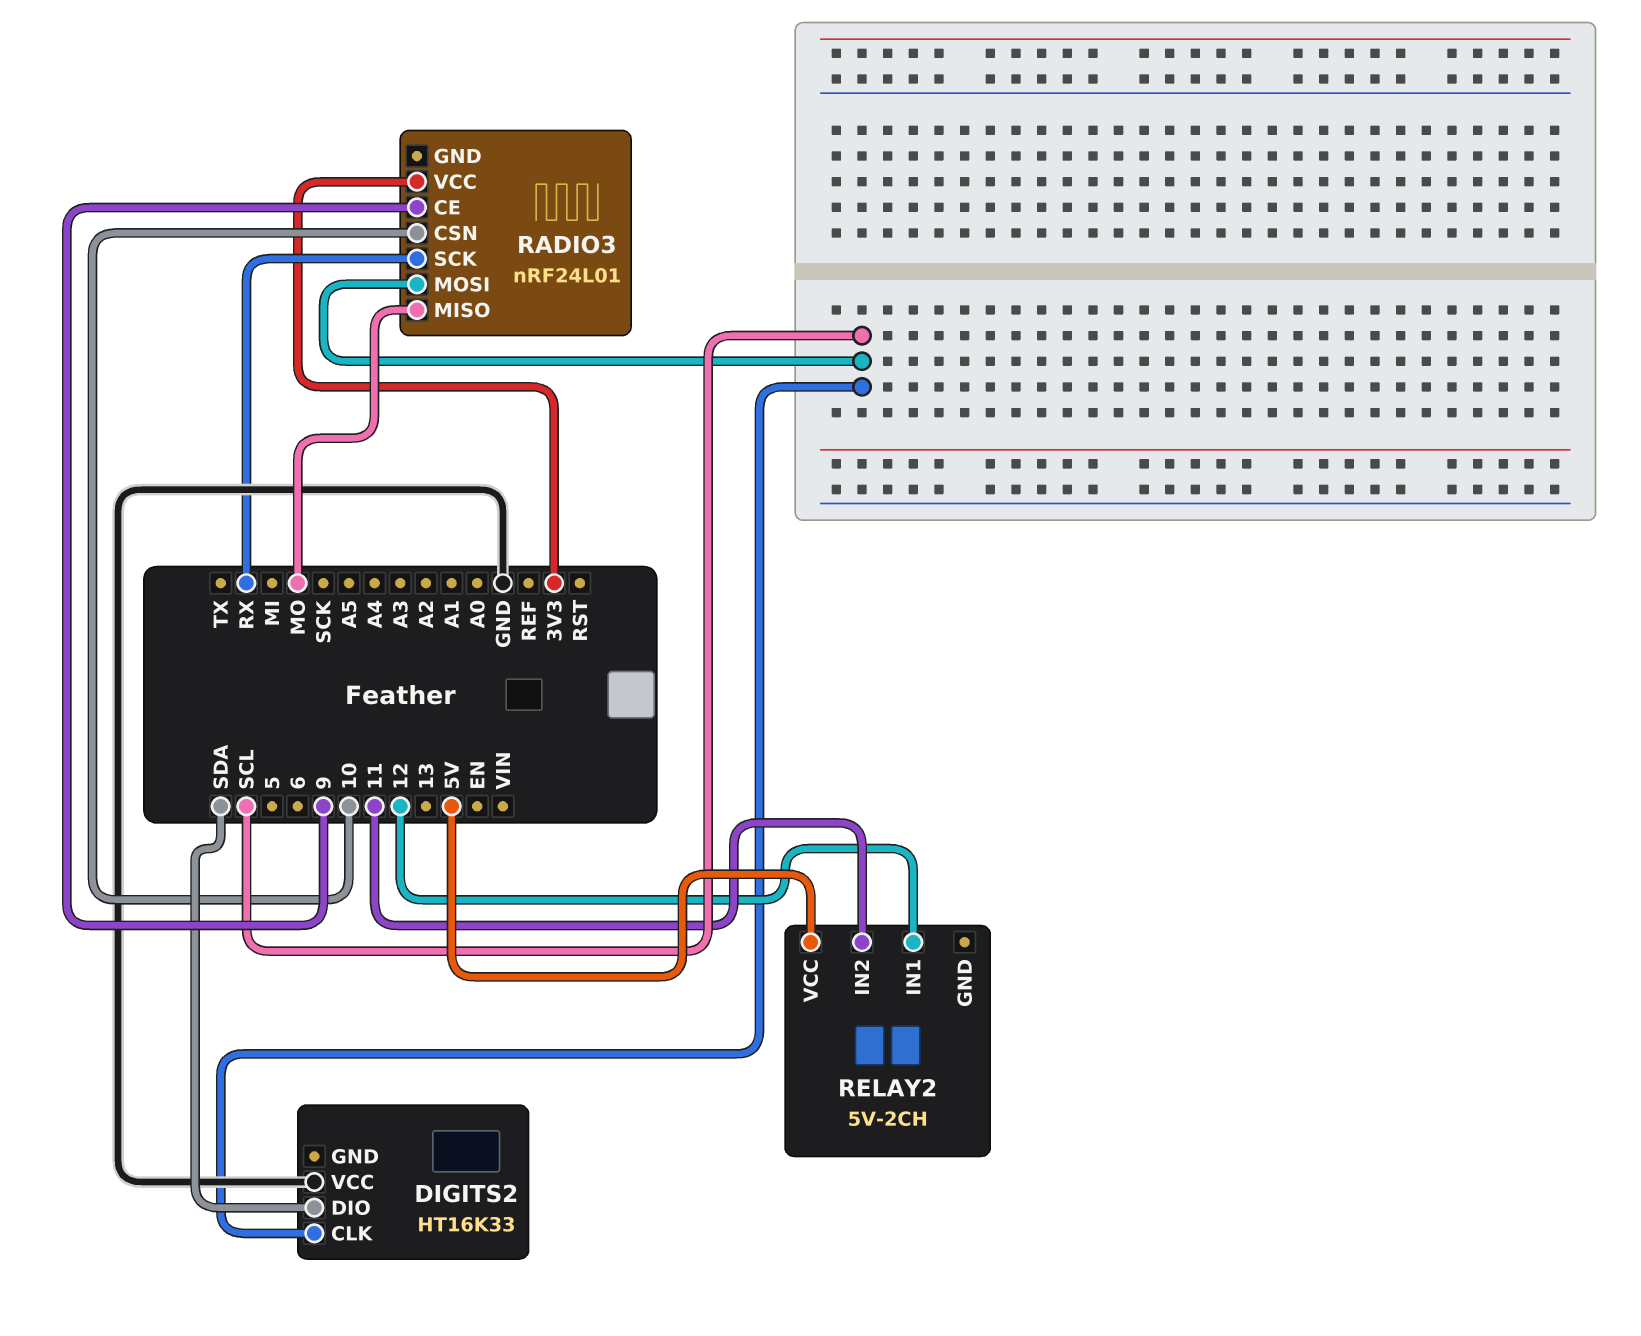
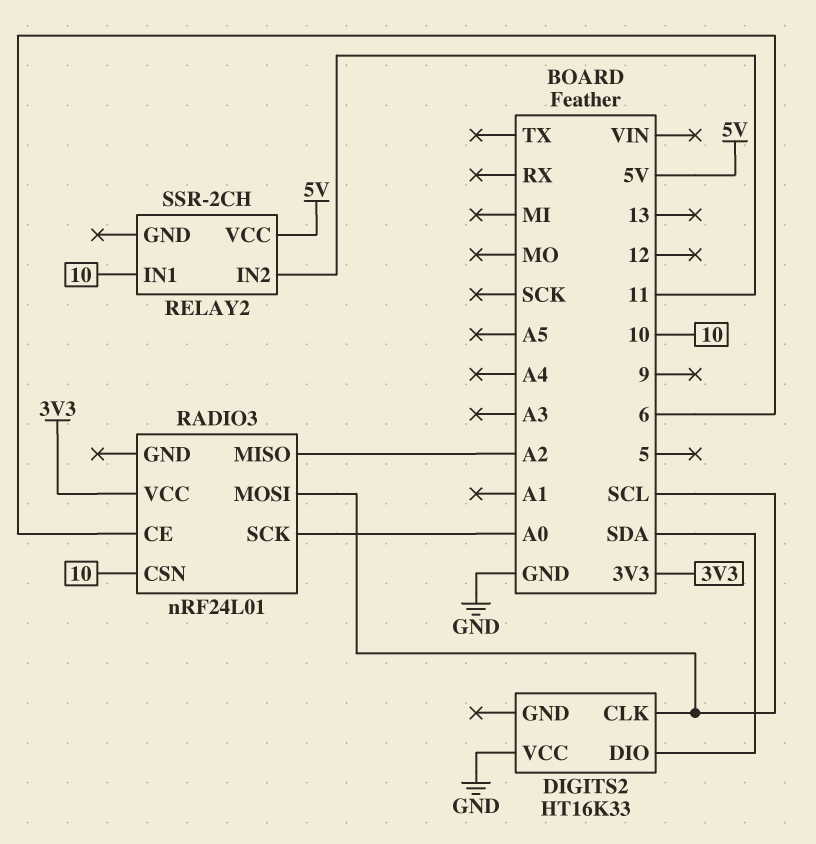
RADIO3 pin CE: 9 -> 6
RADIO3 pin MISO: MO -> A2
RADIO3 pin SCK: RX -> A0
RELAY2: 5V-2CH -> SSR-2CH
RELAY2 pin IN1: 12 -> 10

